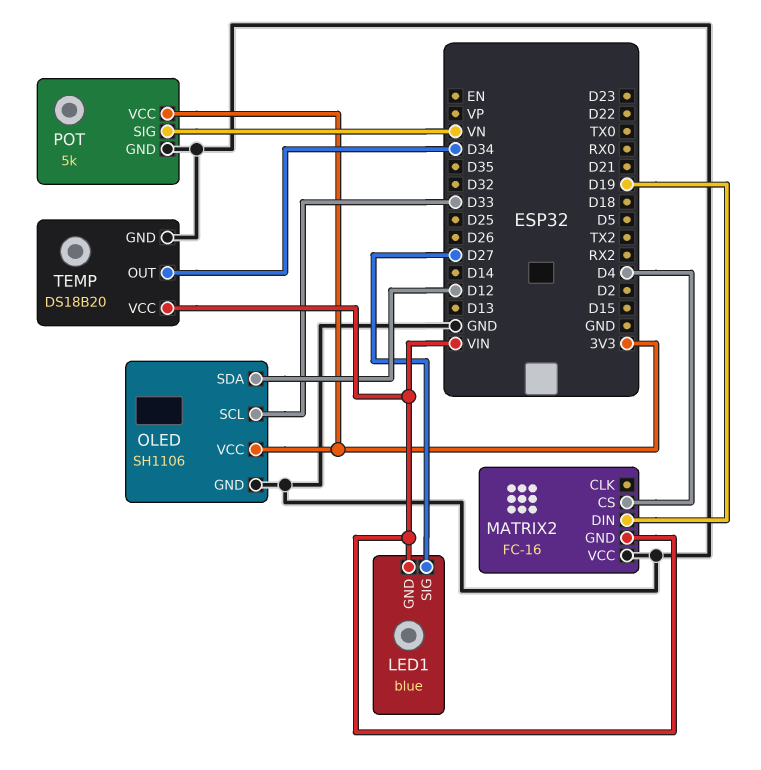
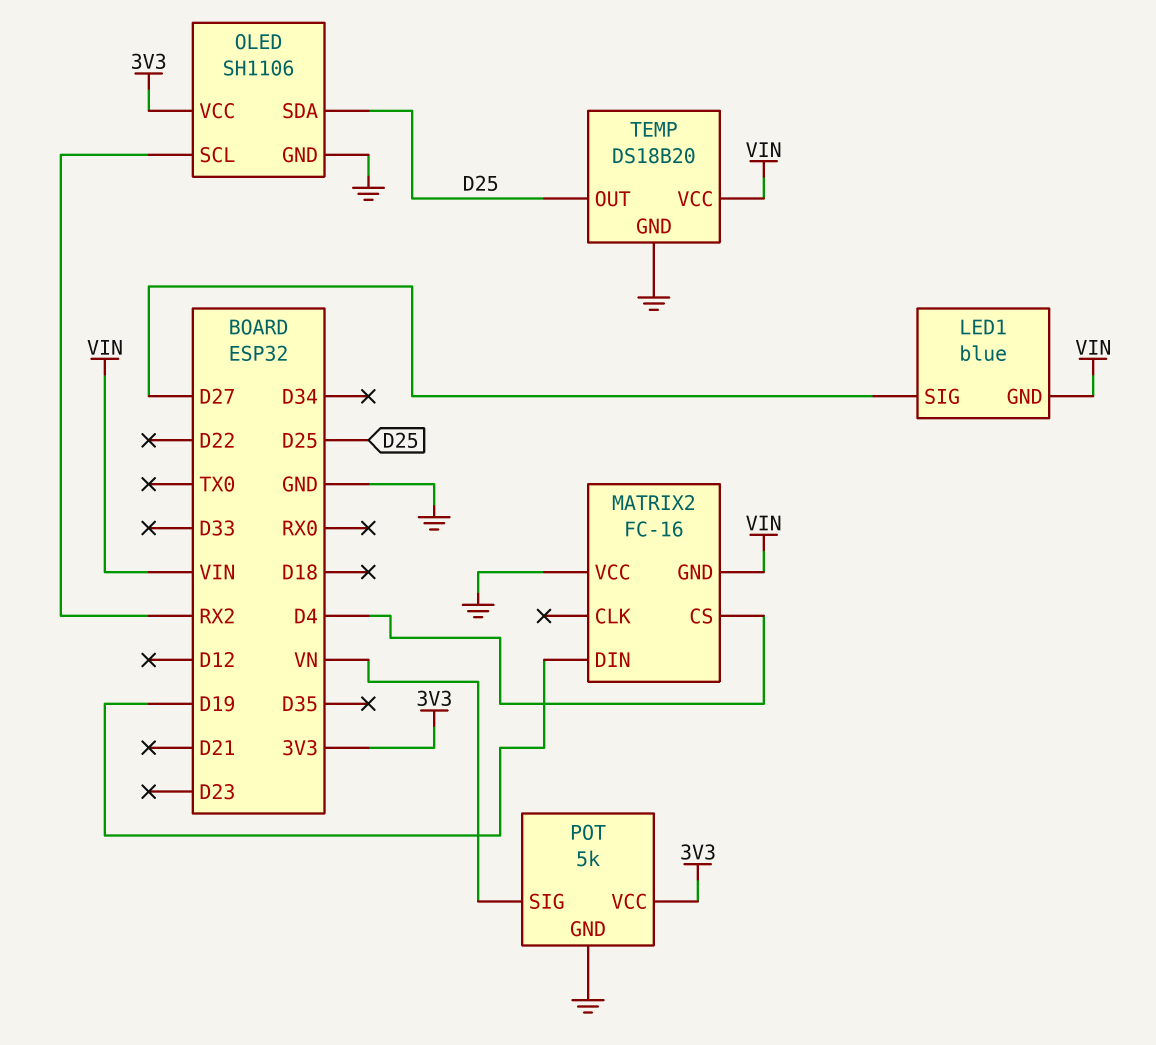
OLED pin SCL: D33 -> RX2
OLED pin SDA: D12 -> D25
TEMP pin OUT: D34 -> D25

